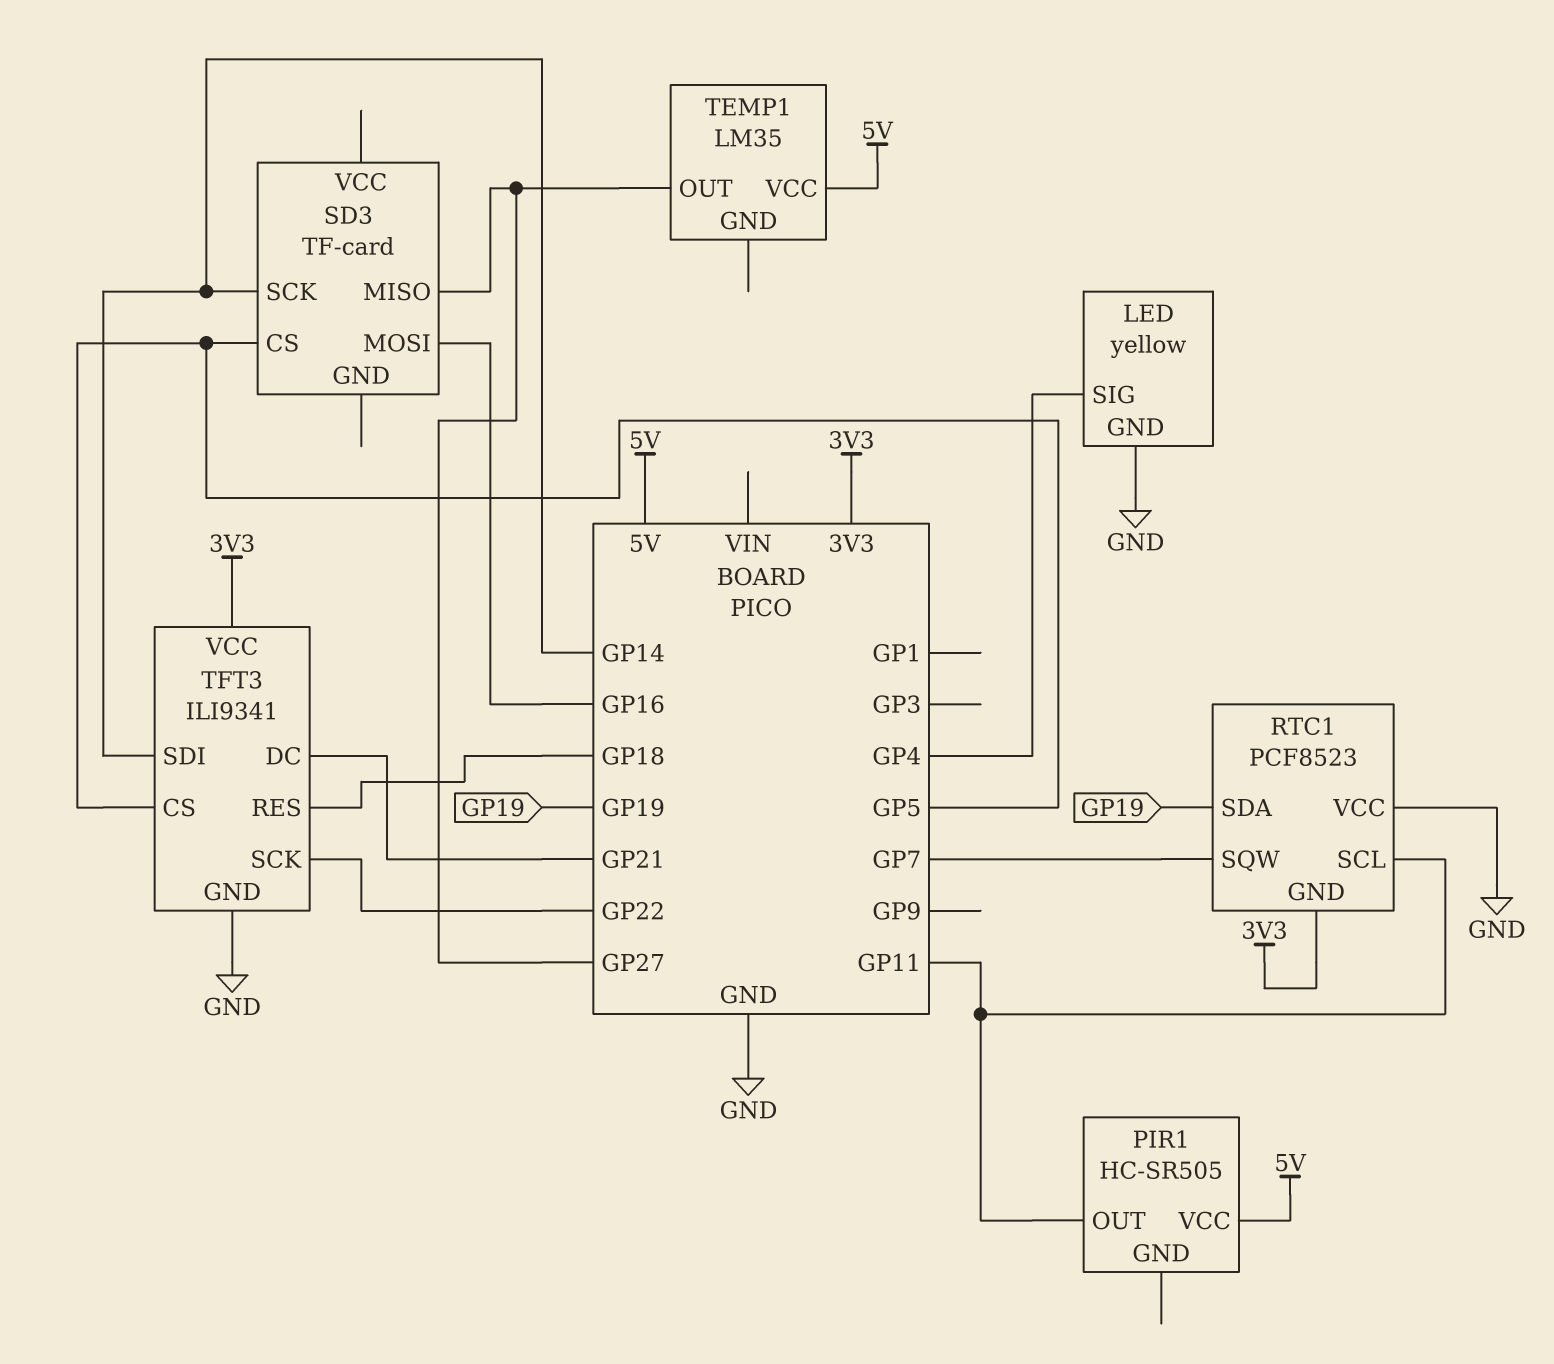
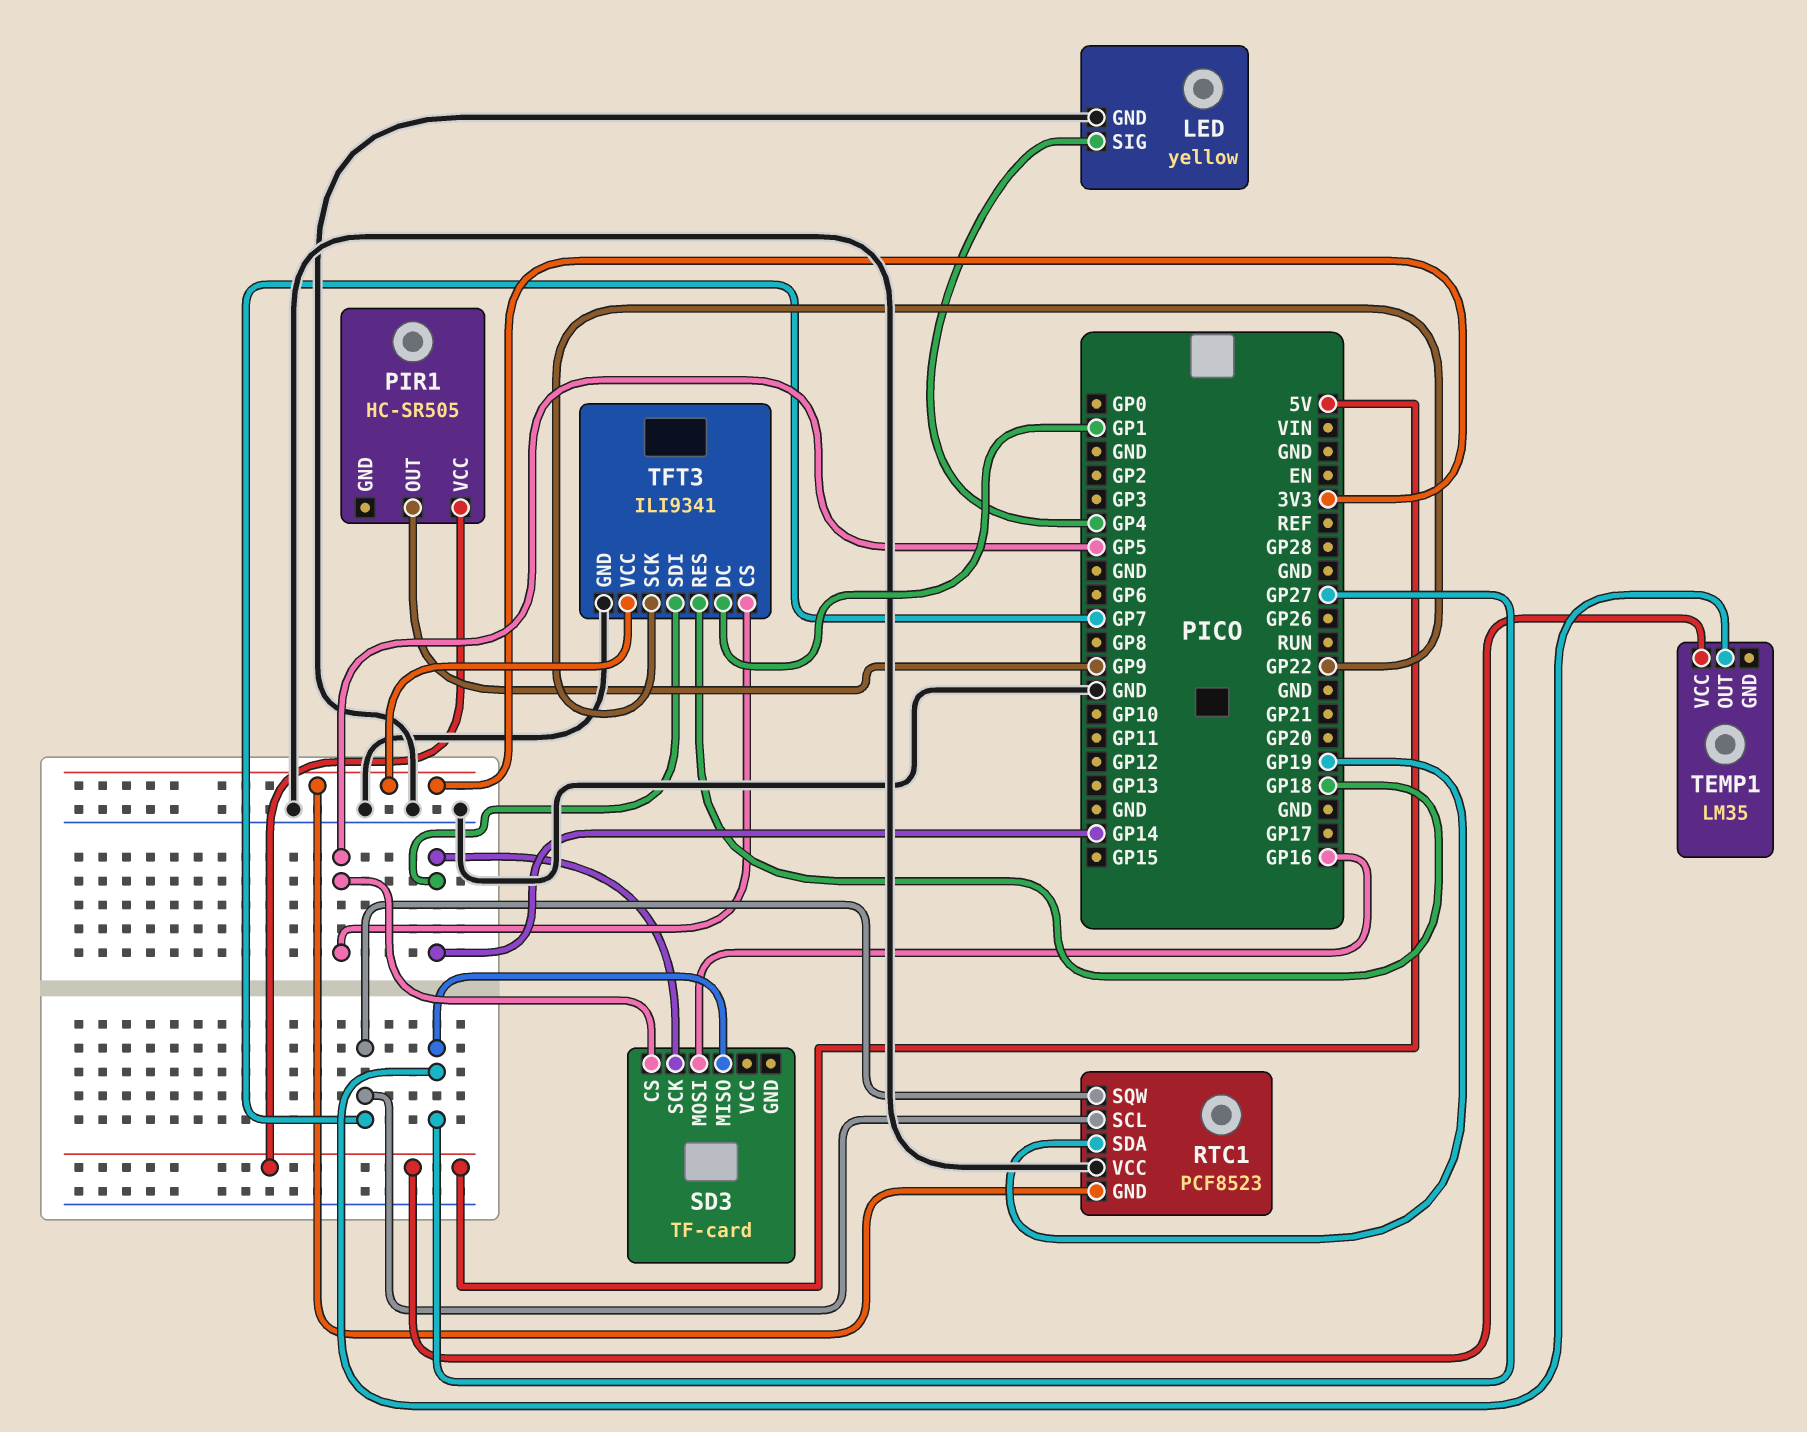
PIR1 pin OUT: GP11 -> GP9
RTC1 pin SCL: GP11 -> GP7
TFT3 pin DC: GP21 -> GP1

